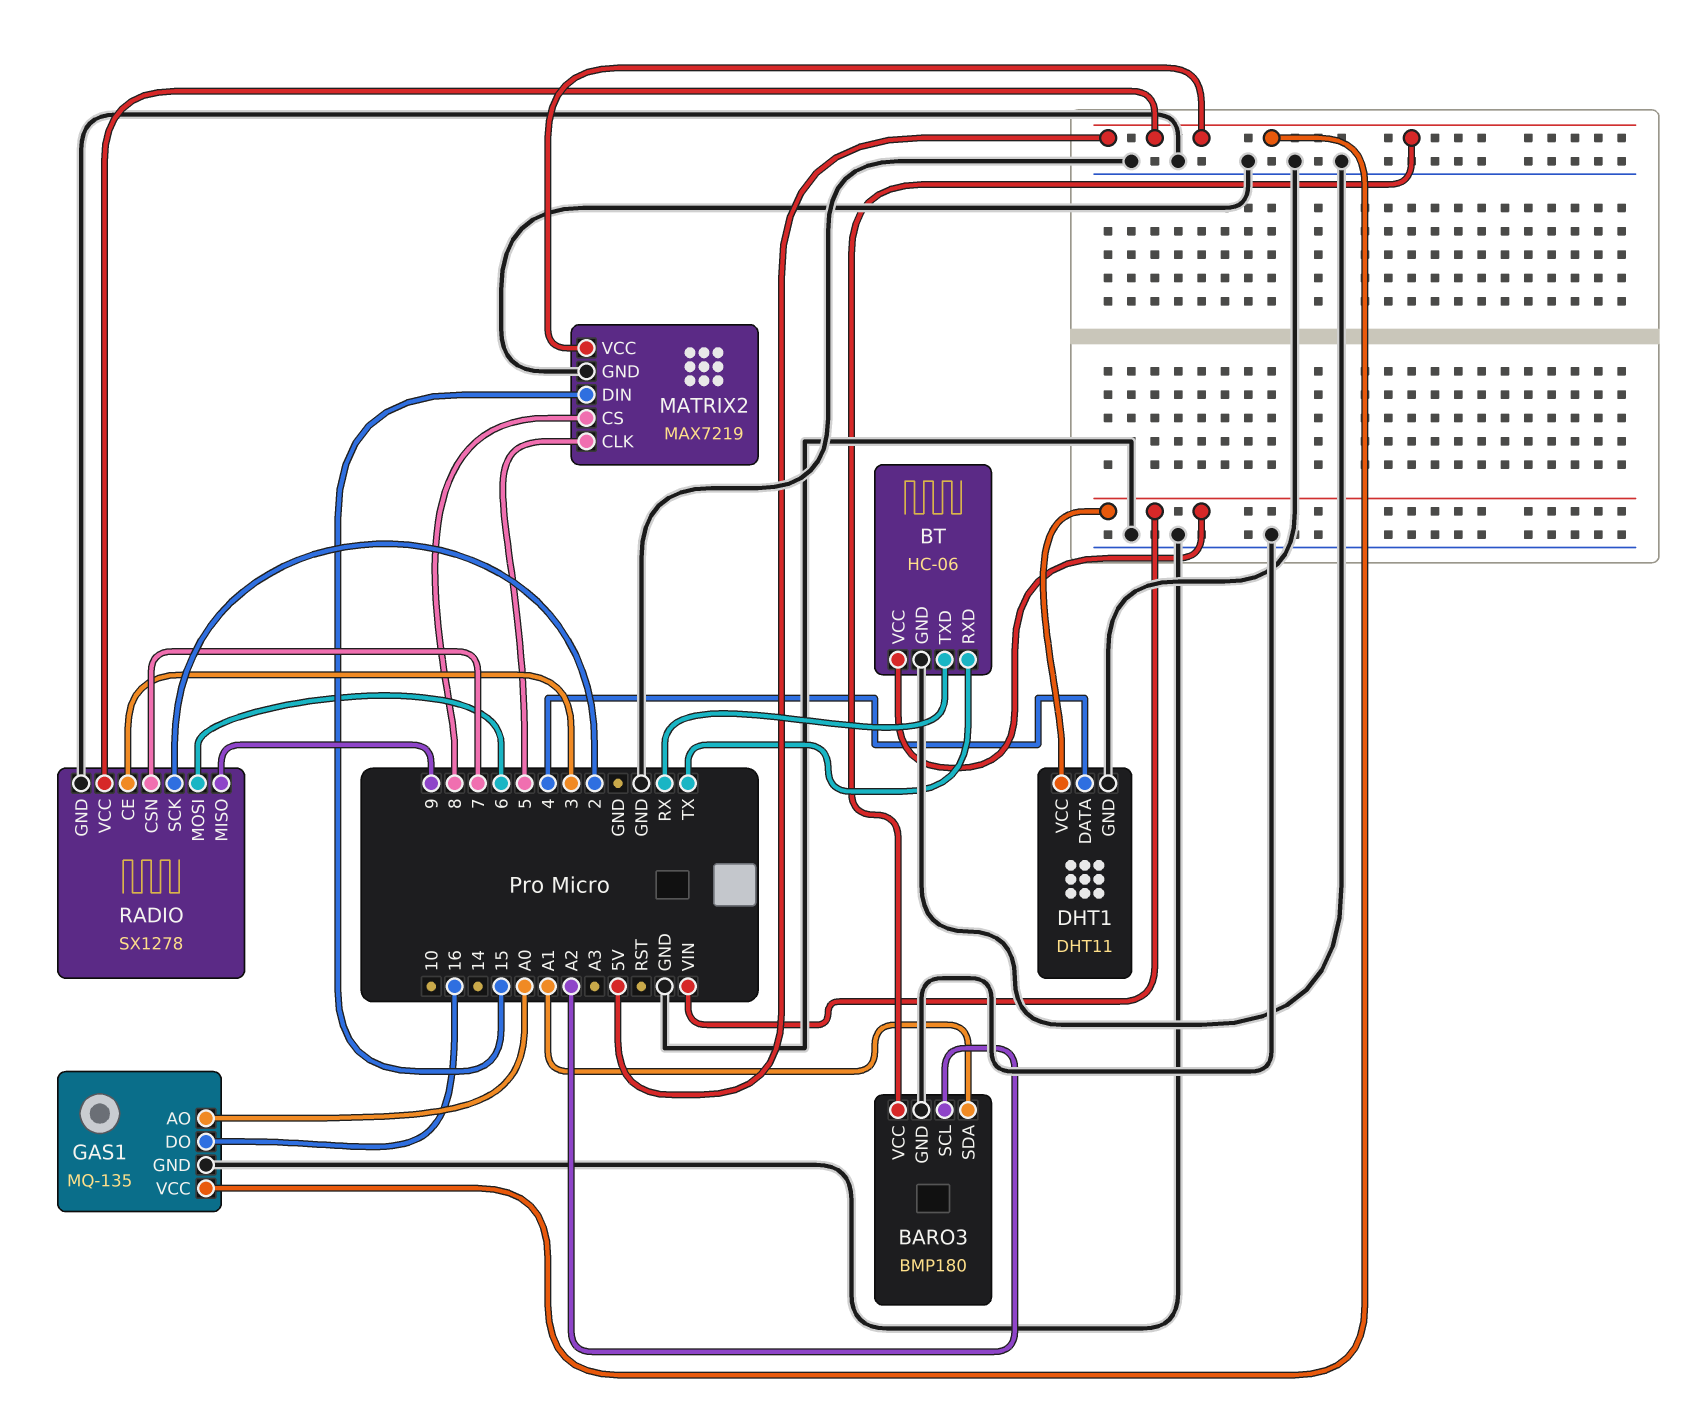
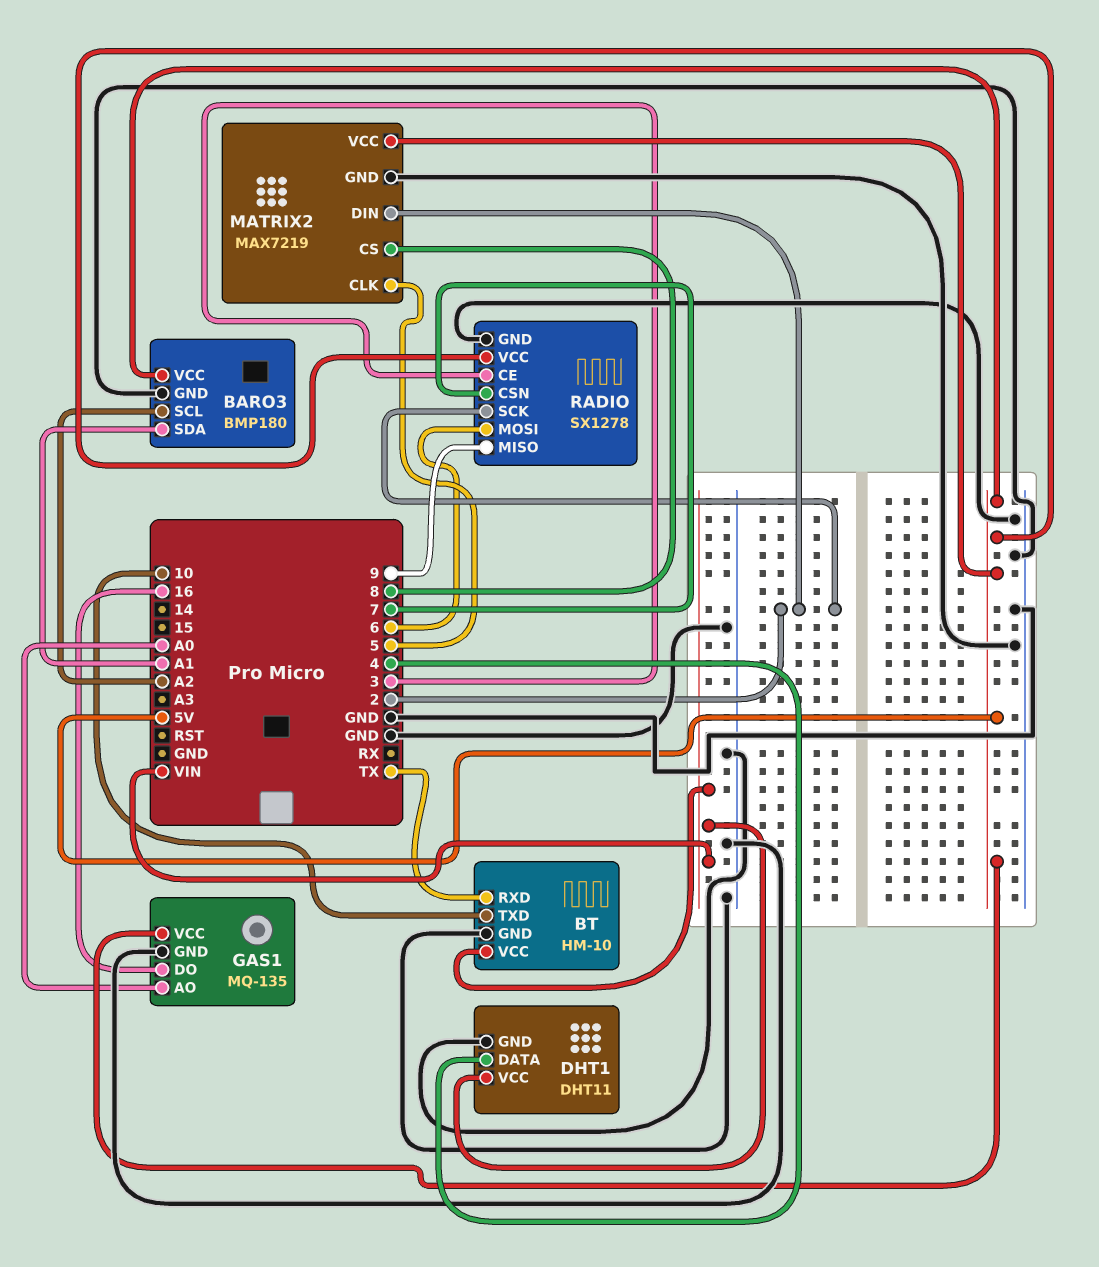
BT: HC-06 -> HM-10
BT pin TXD: RX -> 10
MATRIX2 pin DIN: 15 -> 2

